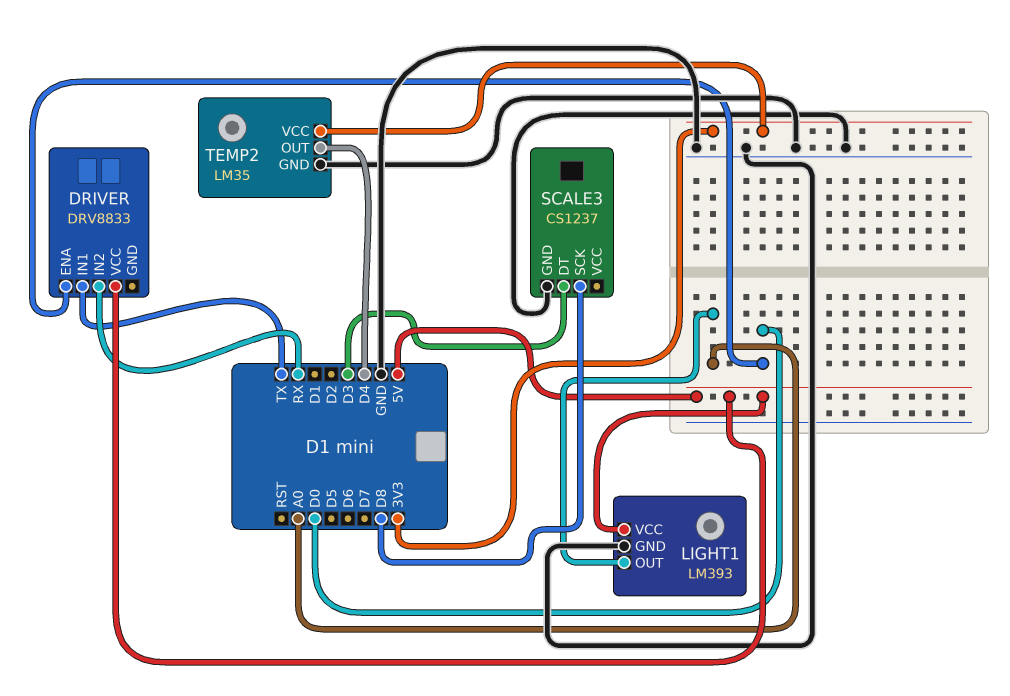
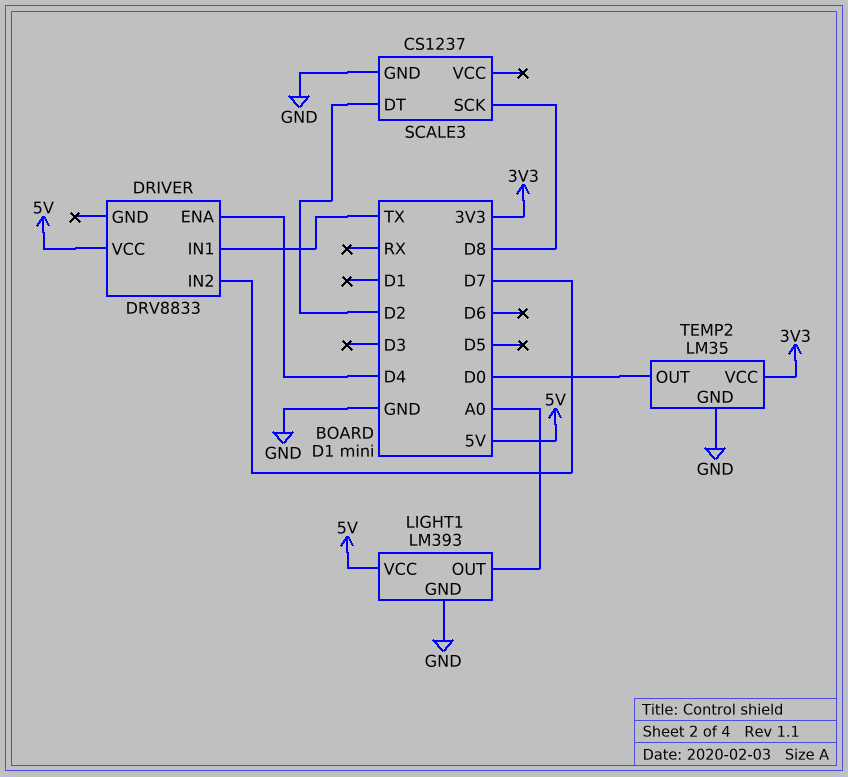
DRIVER pin ENA: D0 -> D4
DRIVER pin IN2: RX -> D7
SCALE3 pin DT: D3 -> D2
TEMP2 pin OUT: D4 -> D0

